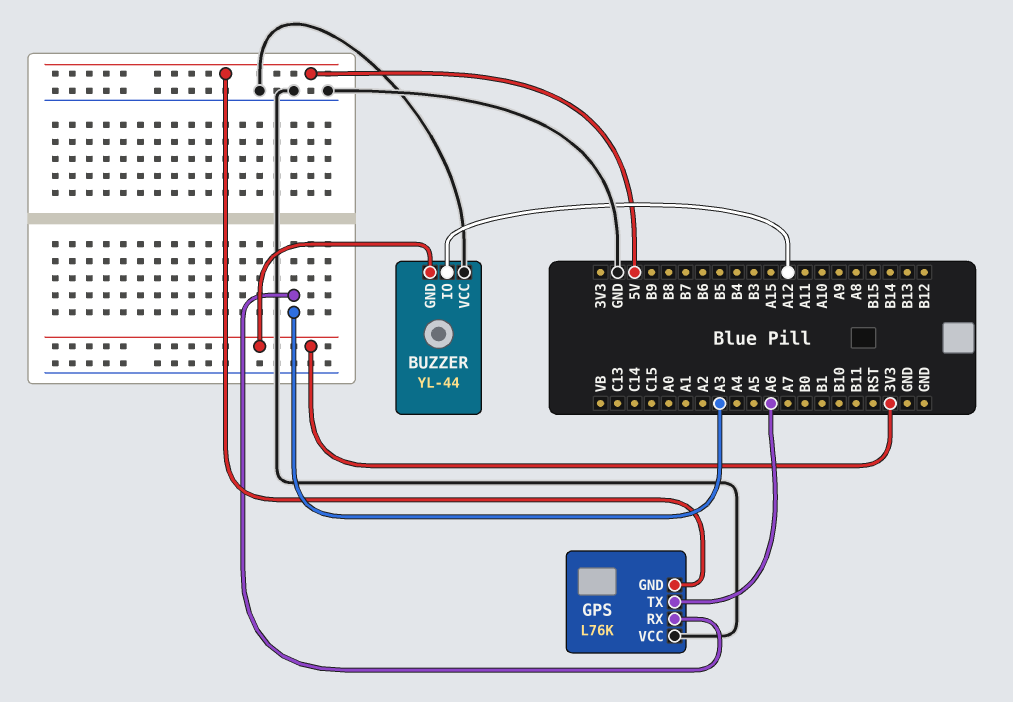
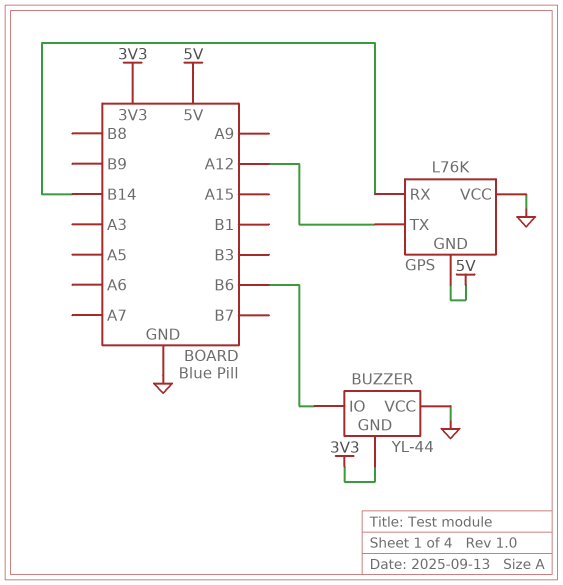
BUZZER pin IO: A12 -> B6
GPS pin RX: A3 -> B14
GPS pin TX: A6 -> A12

